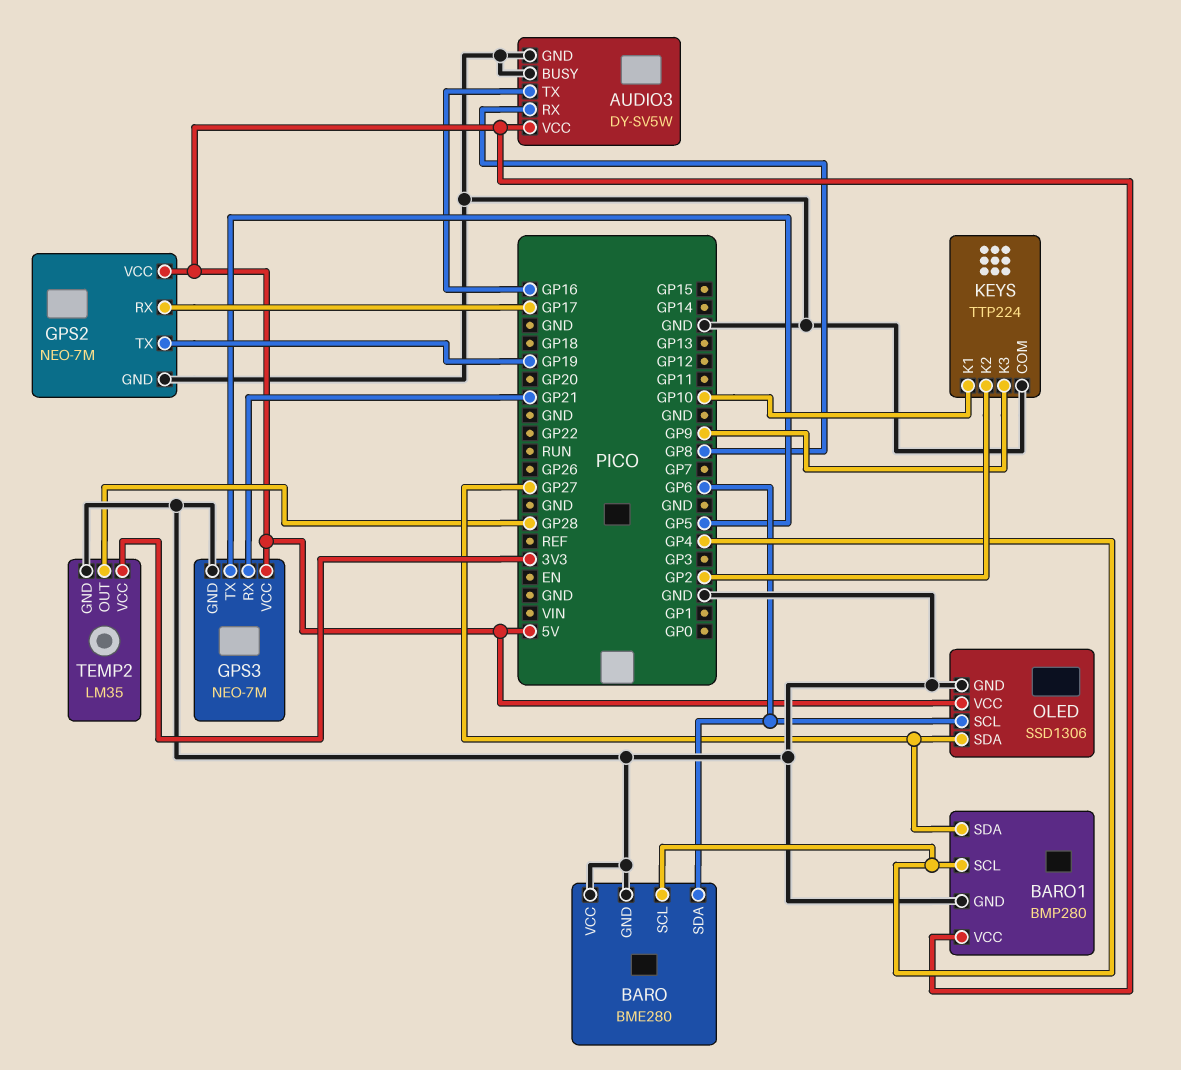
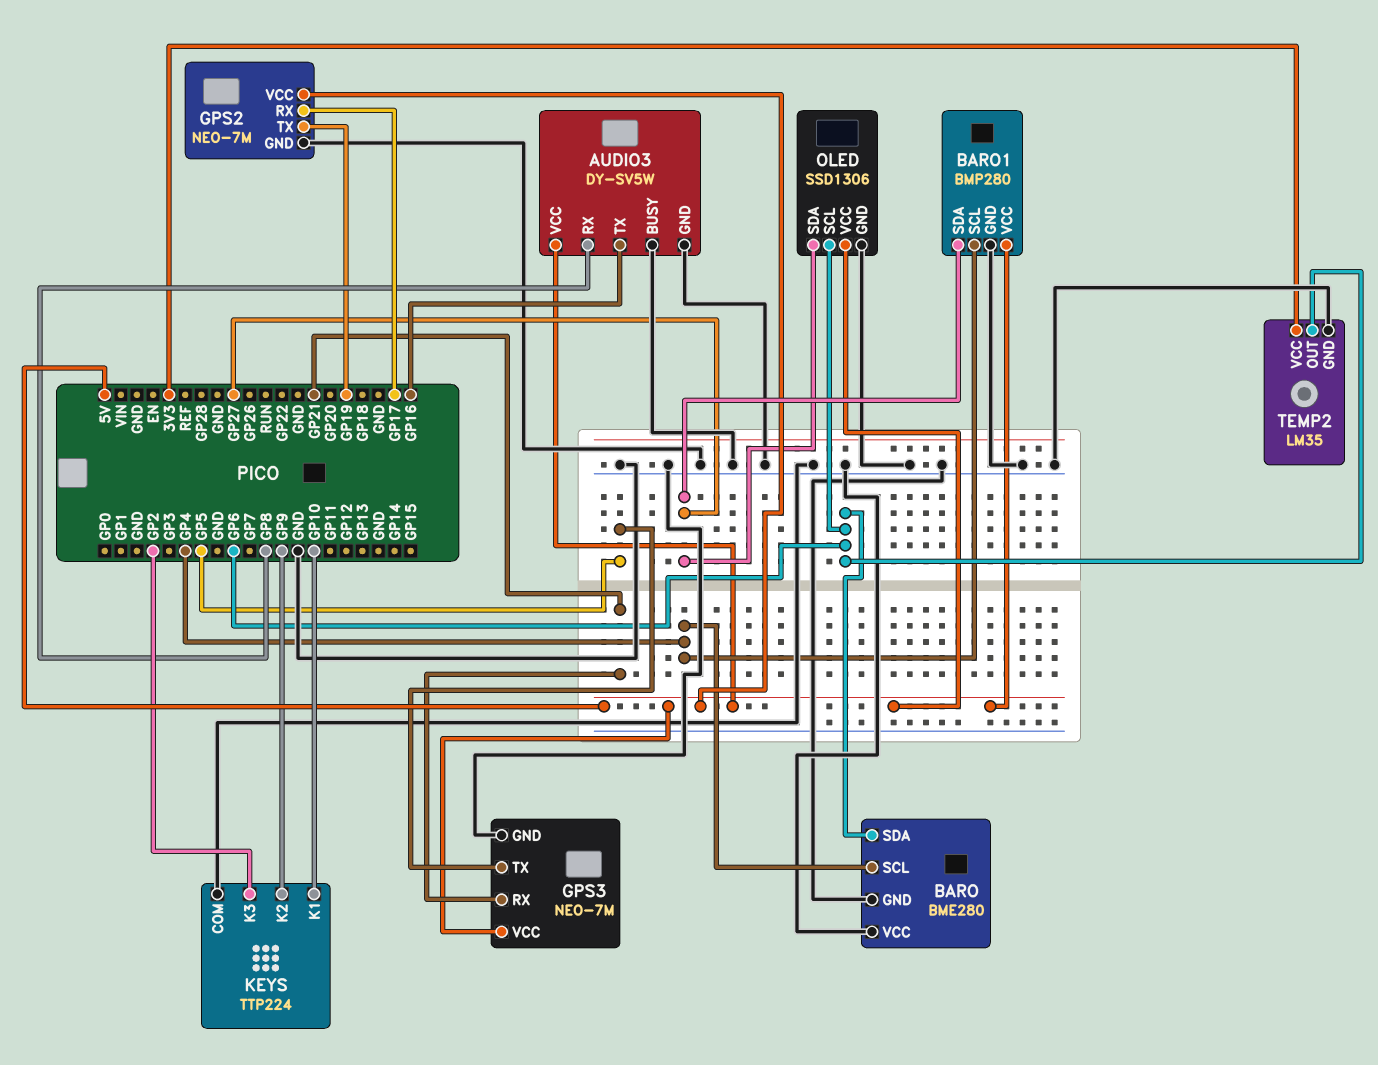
KEYS pin K2: GP2 -> GP9
KEYS pin K3: GP9 -> GP2
TEMP2 pin OUT: GP28 -> GP6

